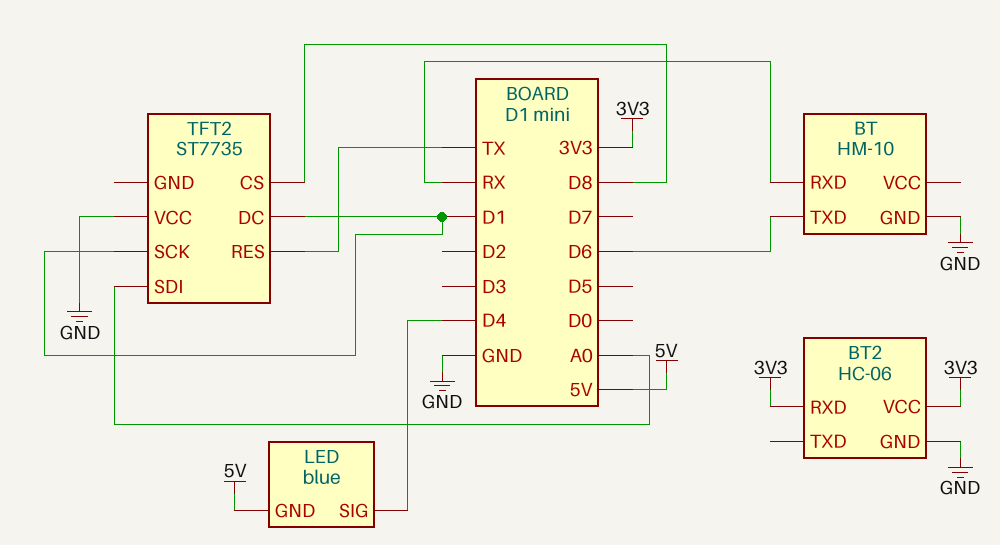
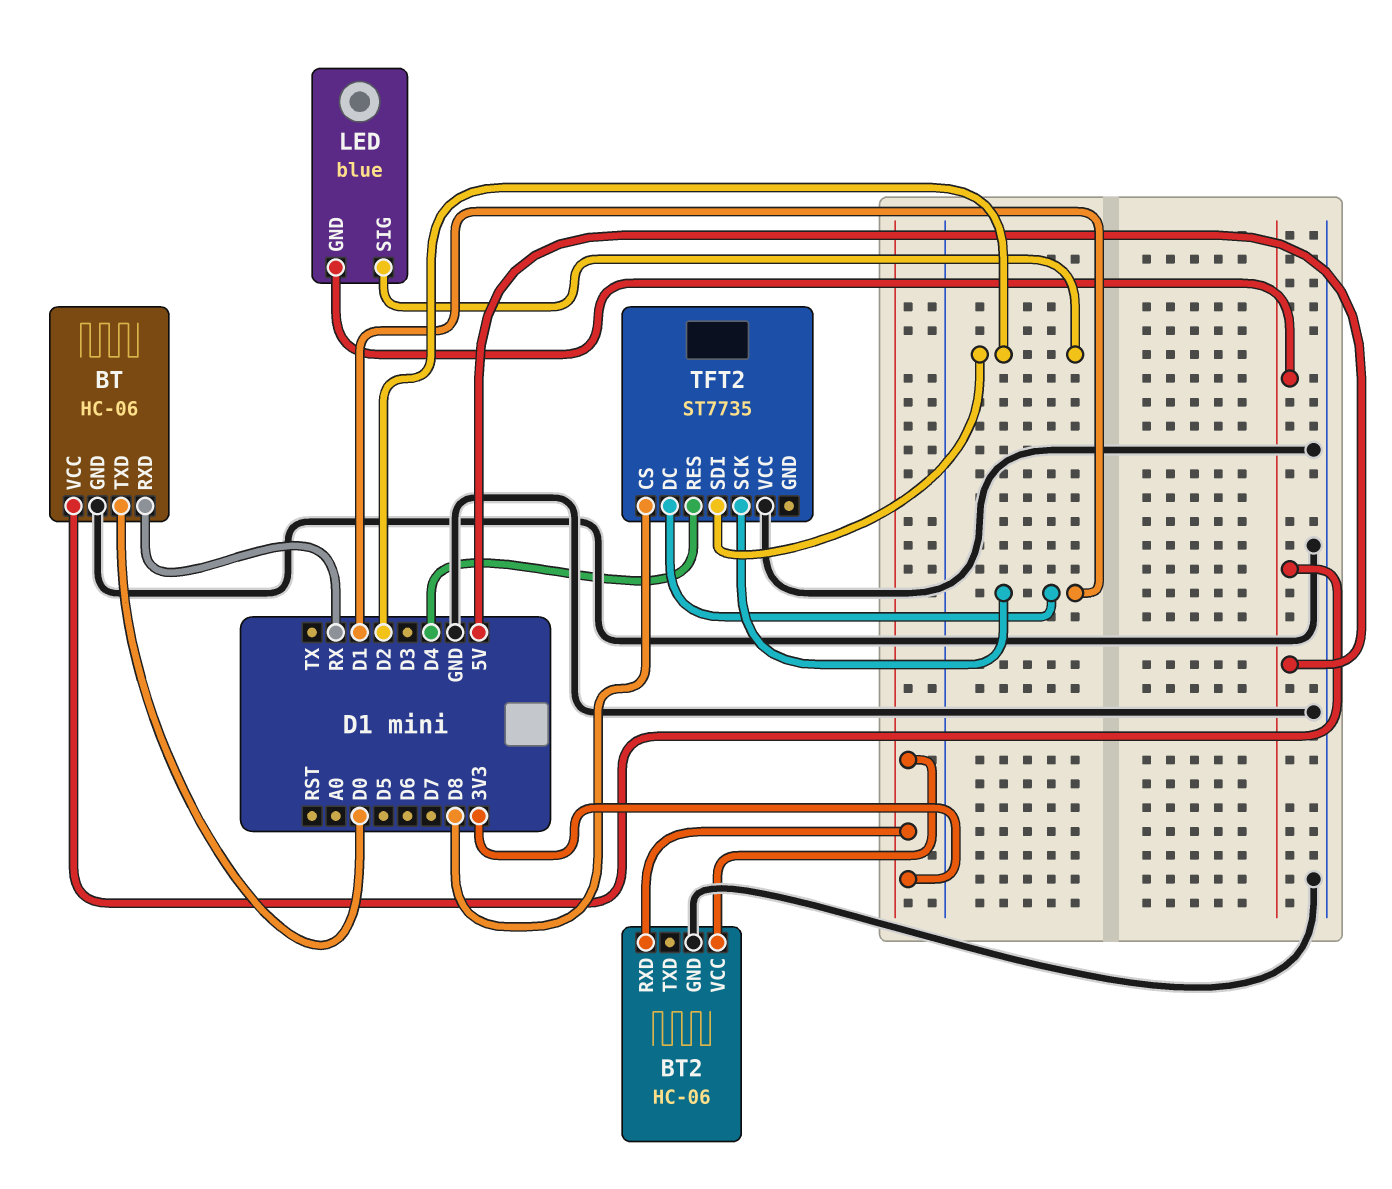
BT: HM-10 -> HC-06
BT pin TXD: D6 -> D0
BT pin VCC: none -> 5V
LED pin SIG: D4 -> D2
TFT2 pin RES: TX -> D4
TFT2 pin SDI: A0 -> D2

